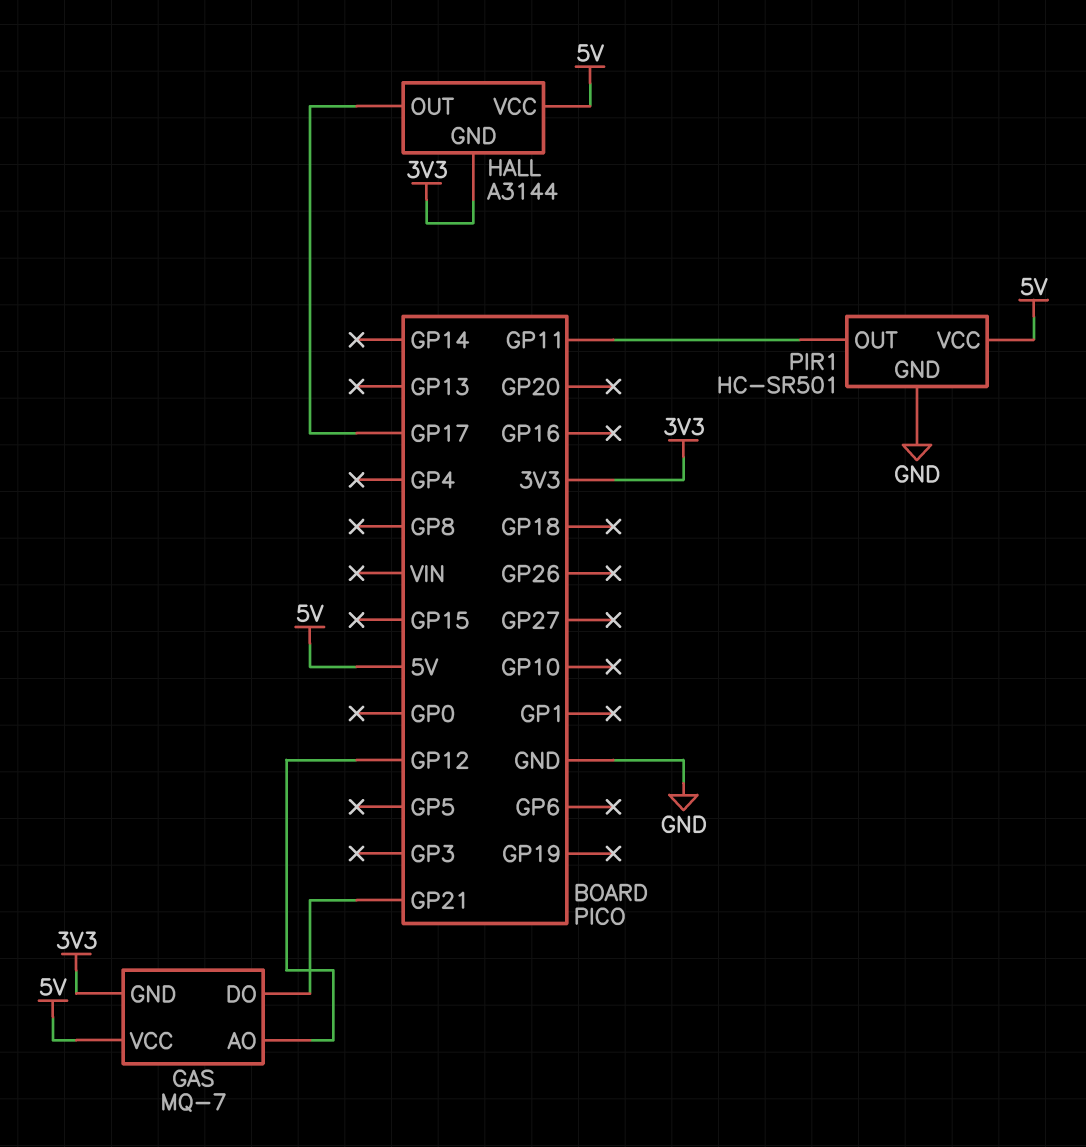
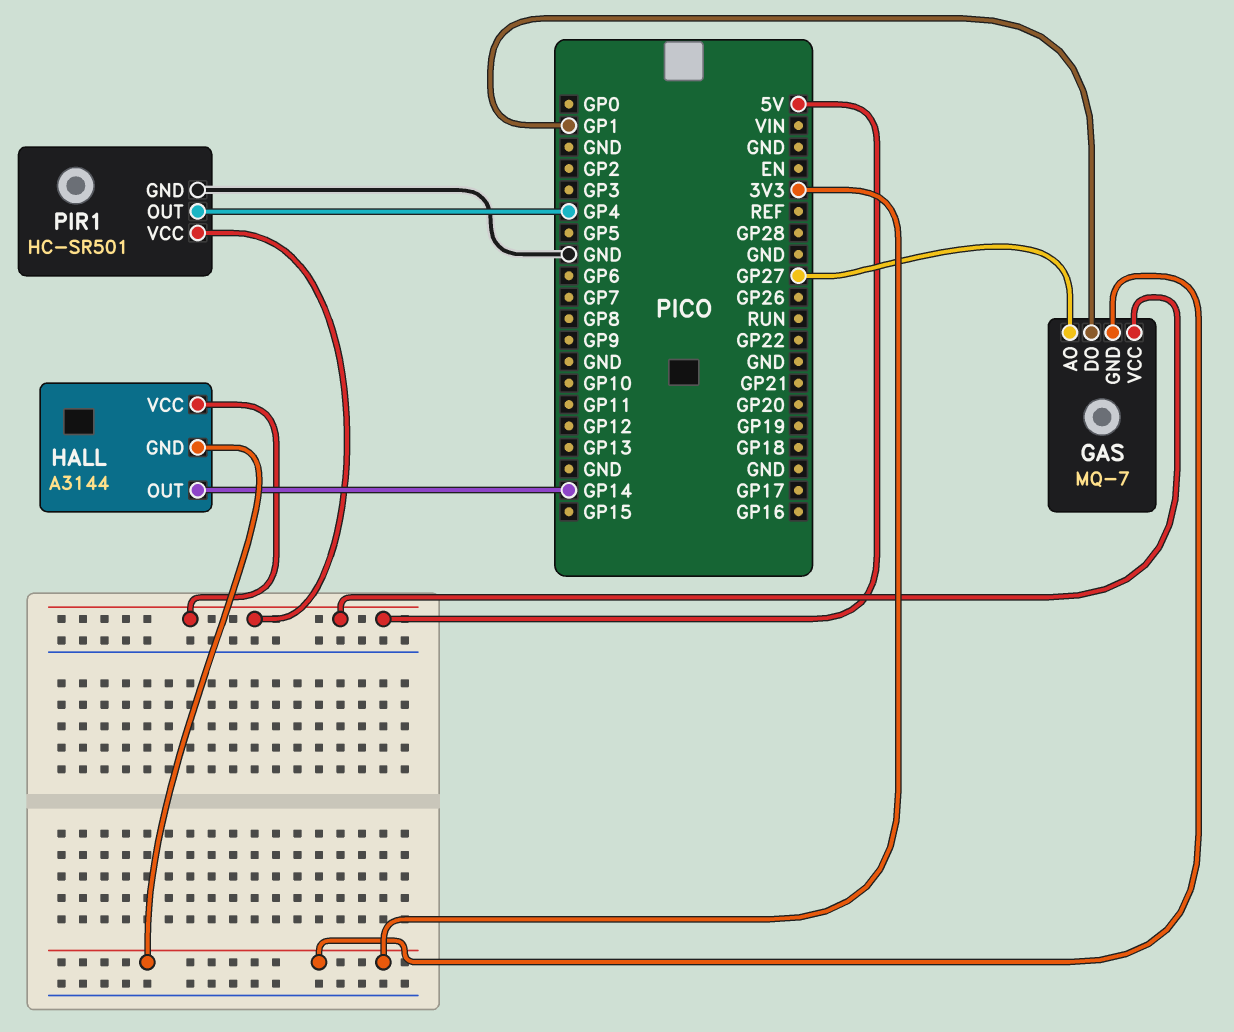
GAS pin AO: GP12 -> GP27
GAS pin DO: GP21 -> GP1
HALL pin OUT: GP17 -> GP14
PIR1 pin OUT: GP11 -> GP4

